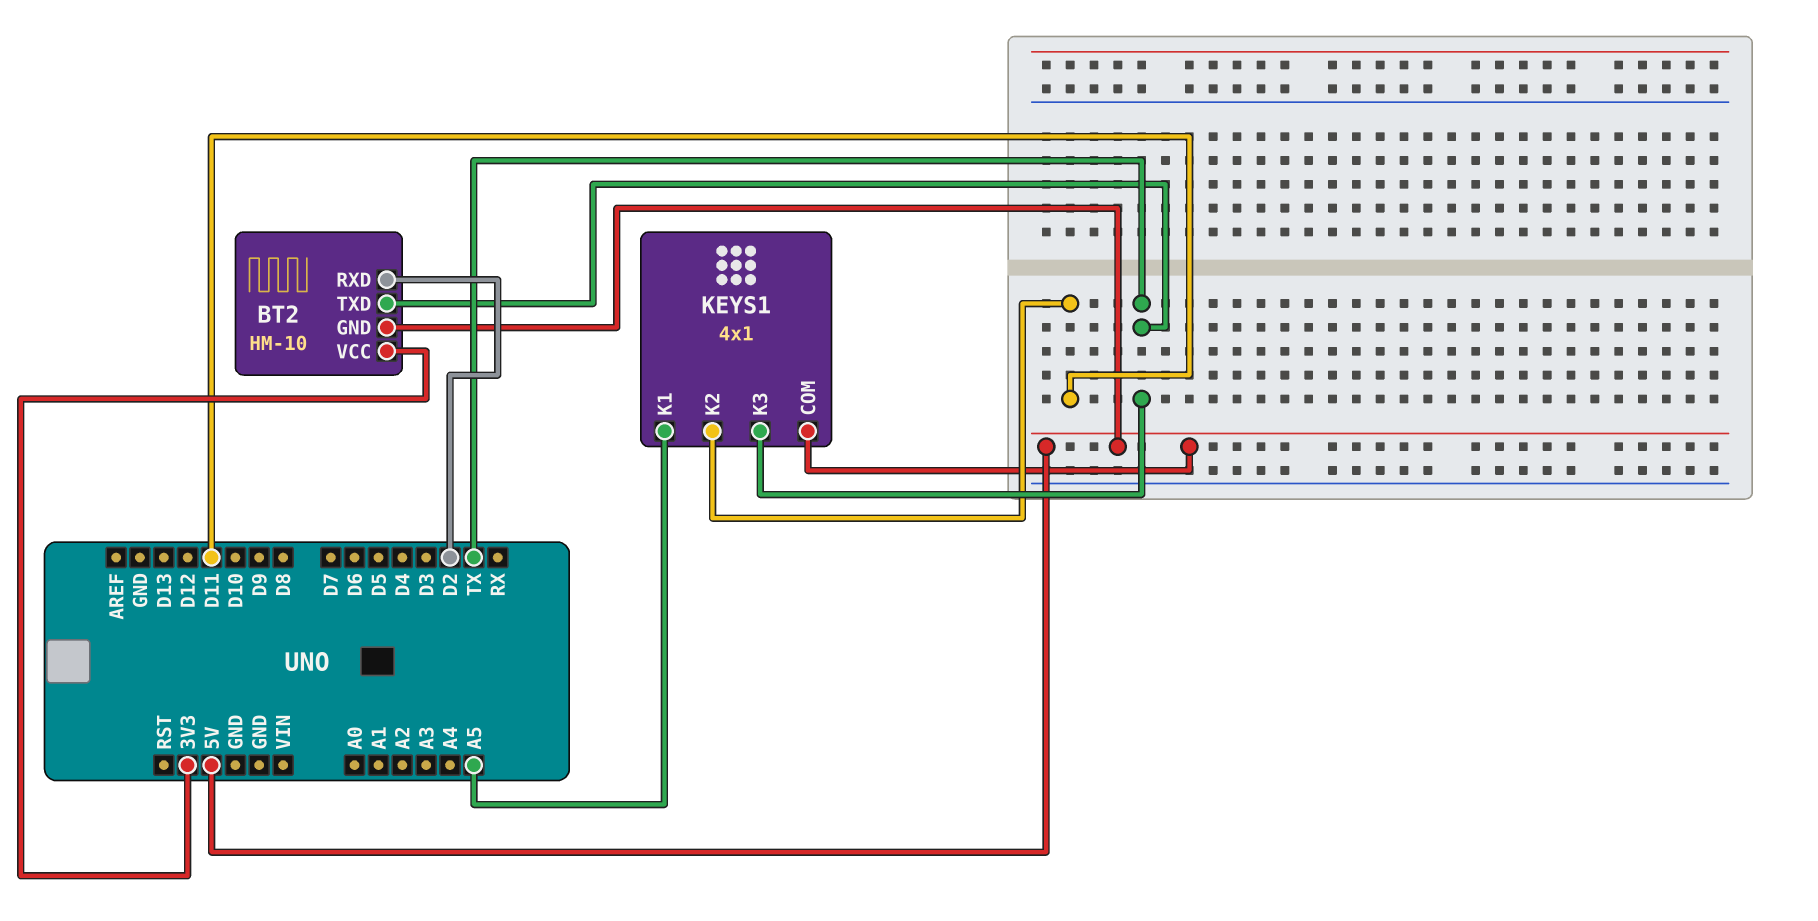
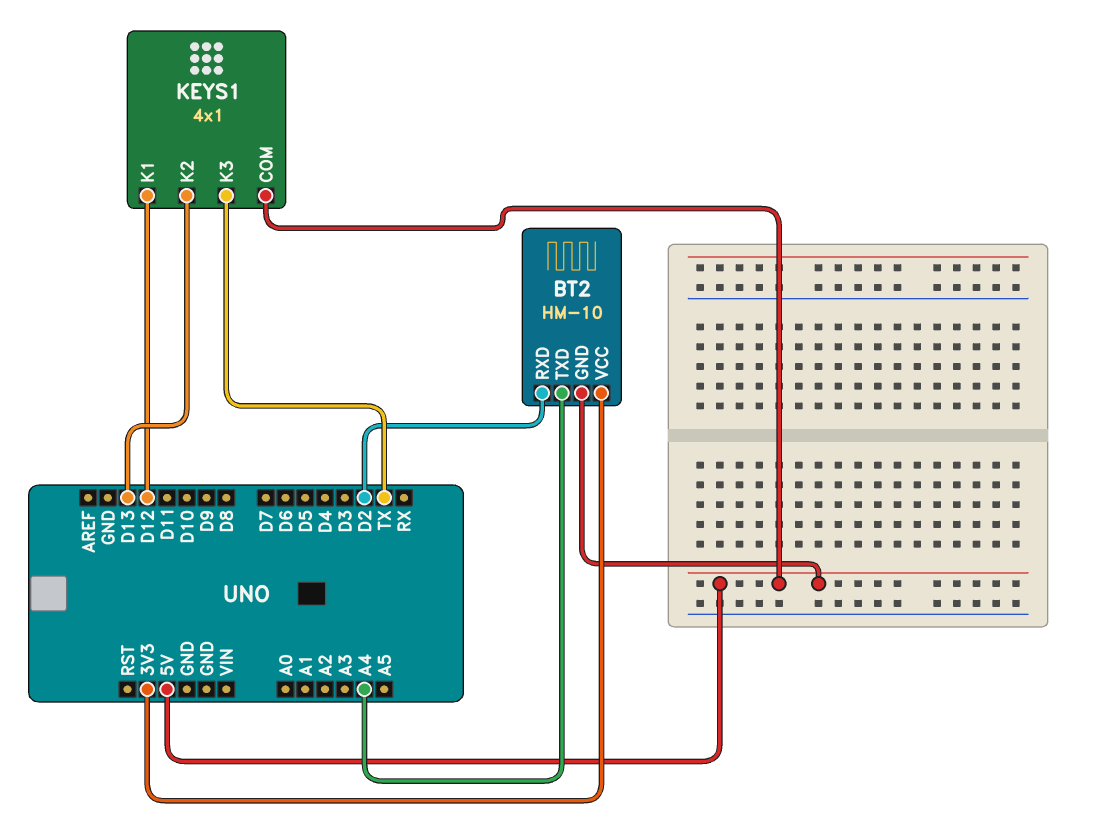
BT2 pin TXD: TX -> A4
KEYS1 pin K1: A5 -> D12
KEYS1 pin K2: D11 -> D13

